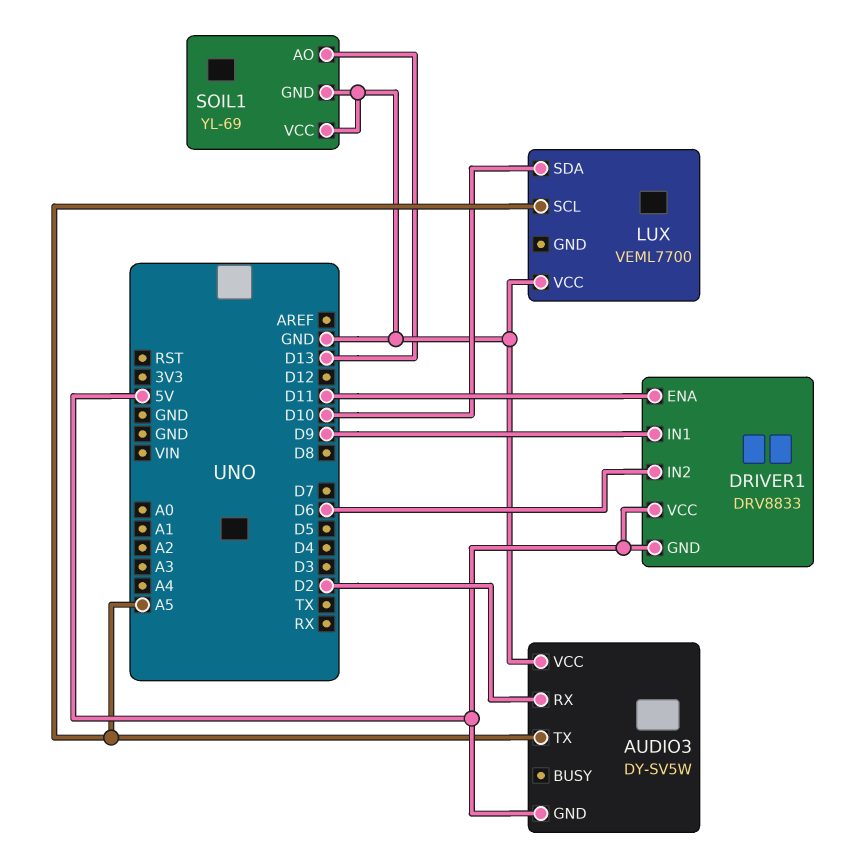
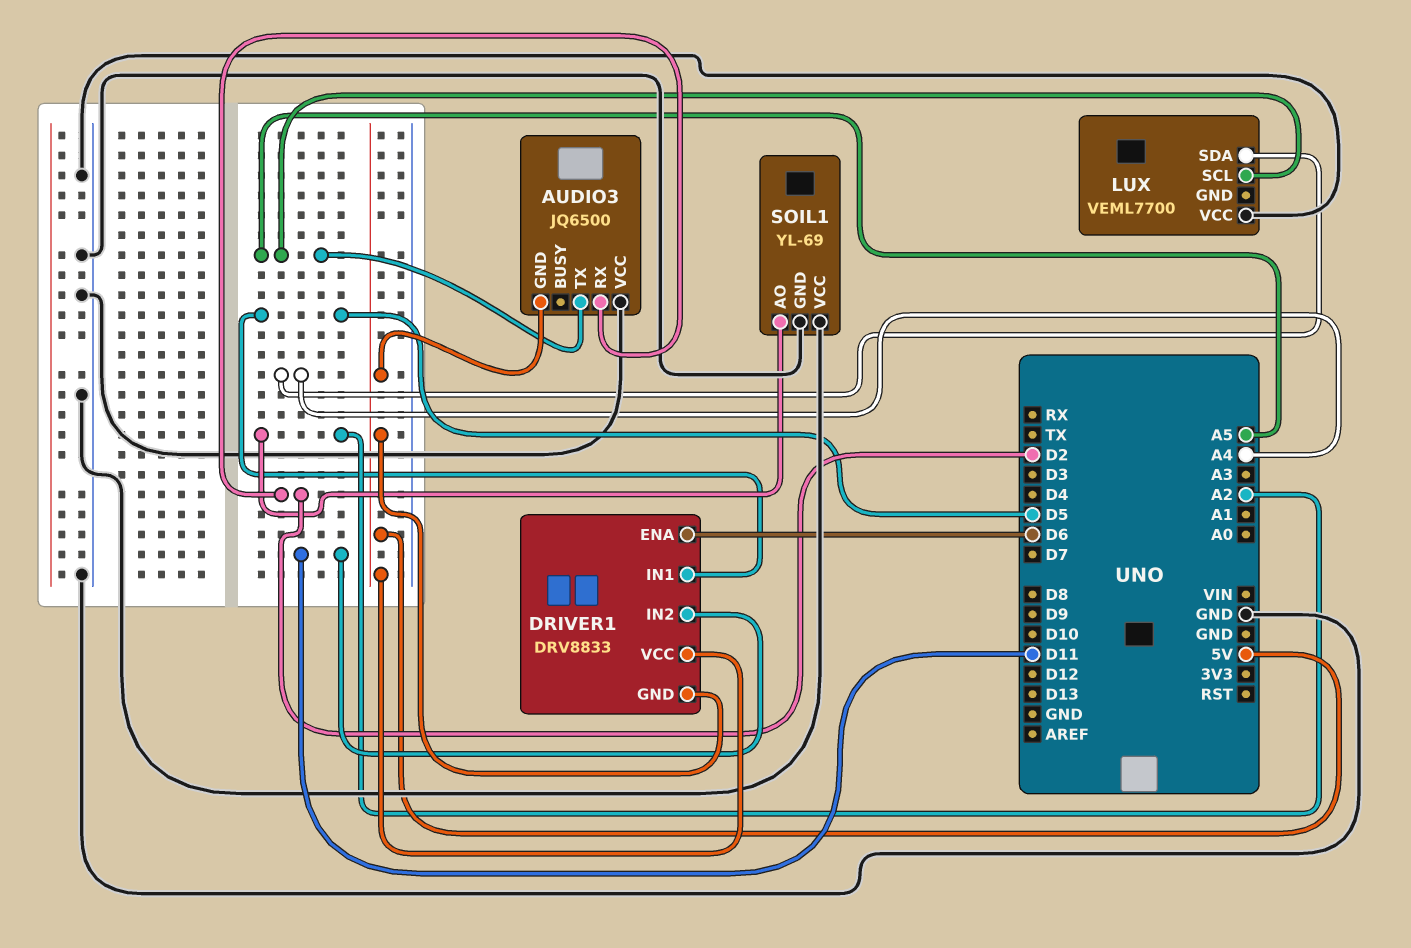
AUDIO3: DY-SV5W -> JQ6500
DRIVER1 pin ENA: D11 -> D6
DRIVER1 pin IN1: D9 -> D5
DRIVER1 pin IN2: D6 -> D11
LUX pin SDA: D10 -> A4
SOIL1 pin AO: D13 -> A2

